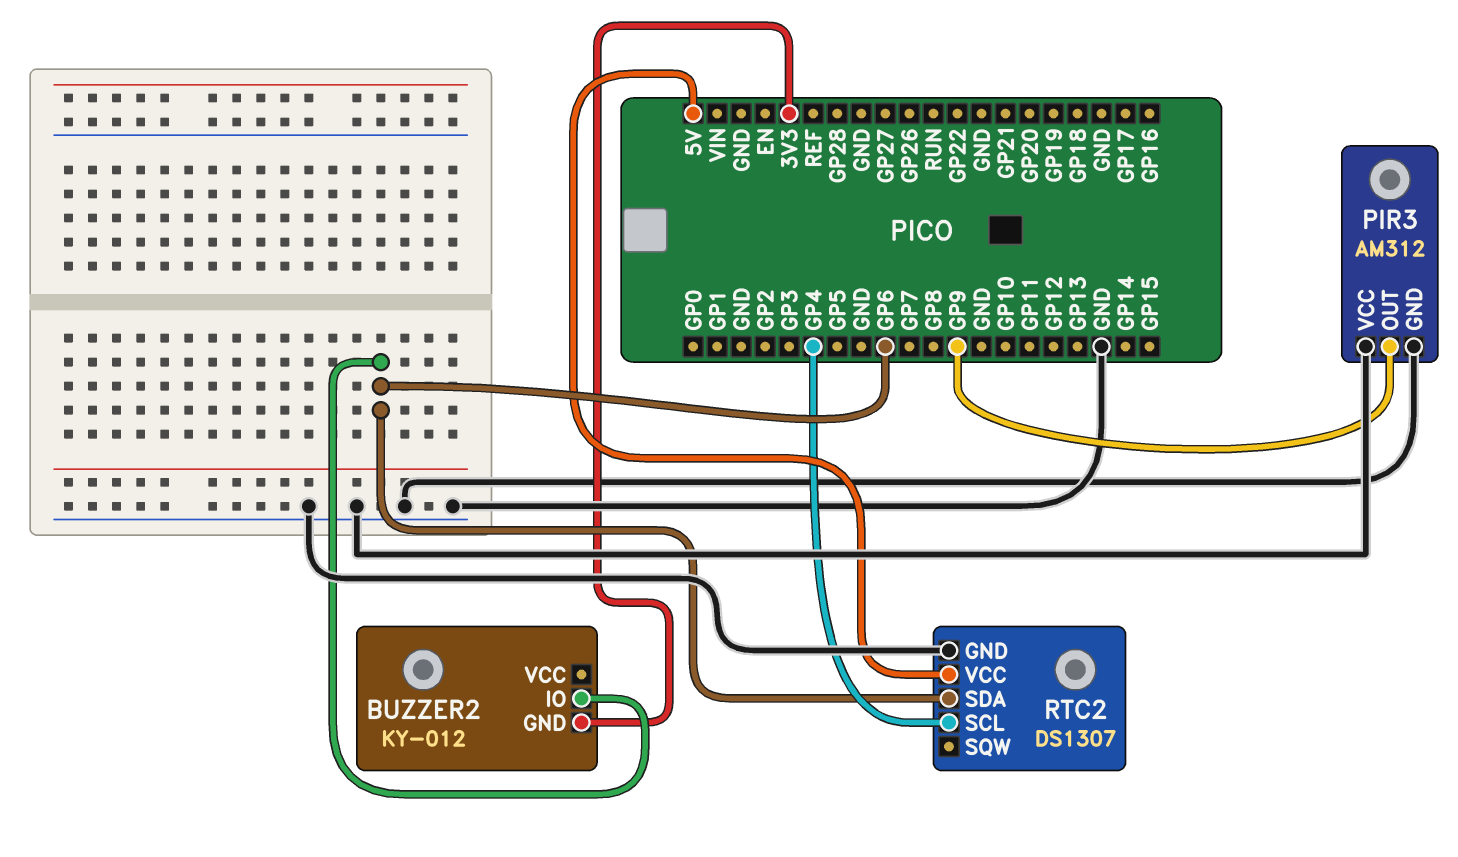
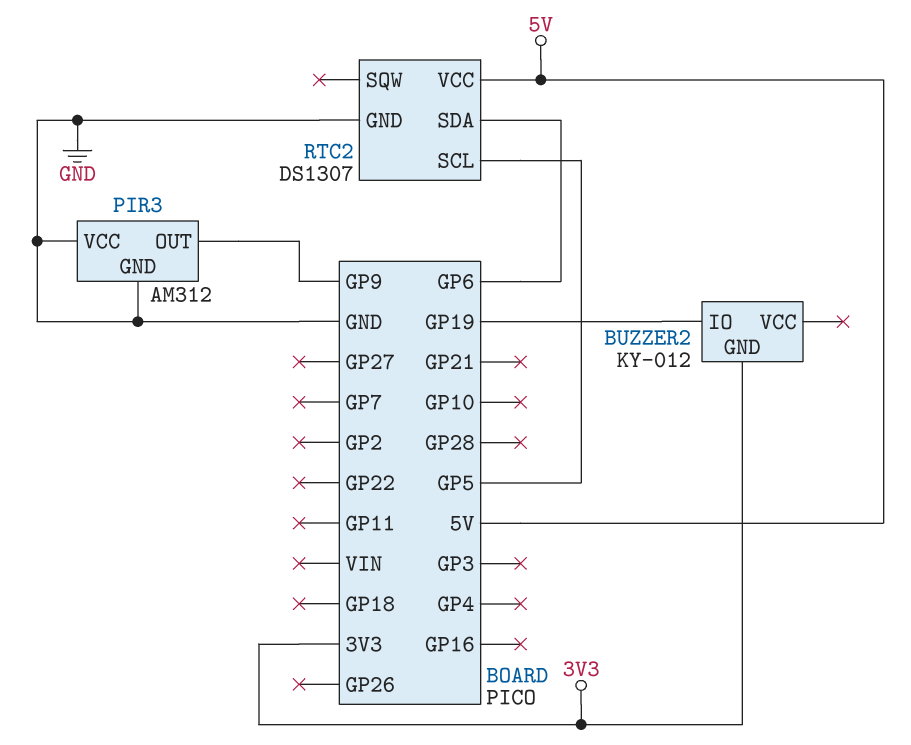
BUZZER2 pin IO: GP6 -> GP19
RTC2 pin SCL: GP4 -> GP5

